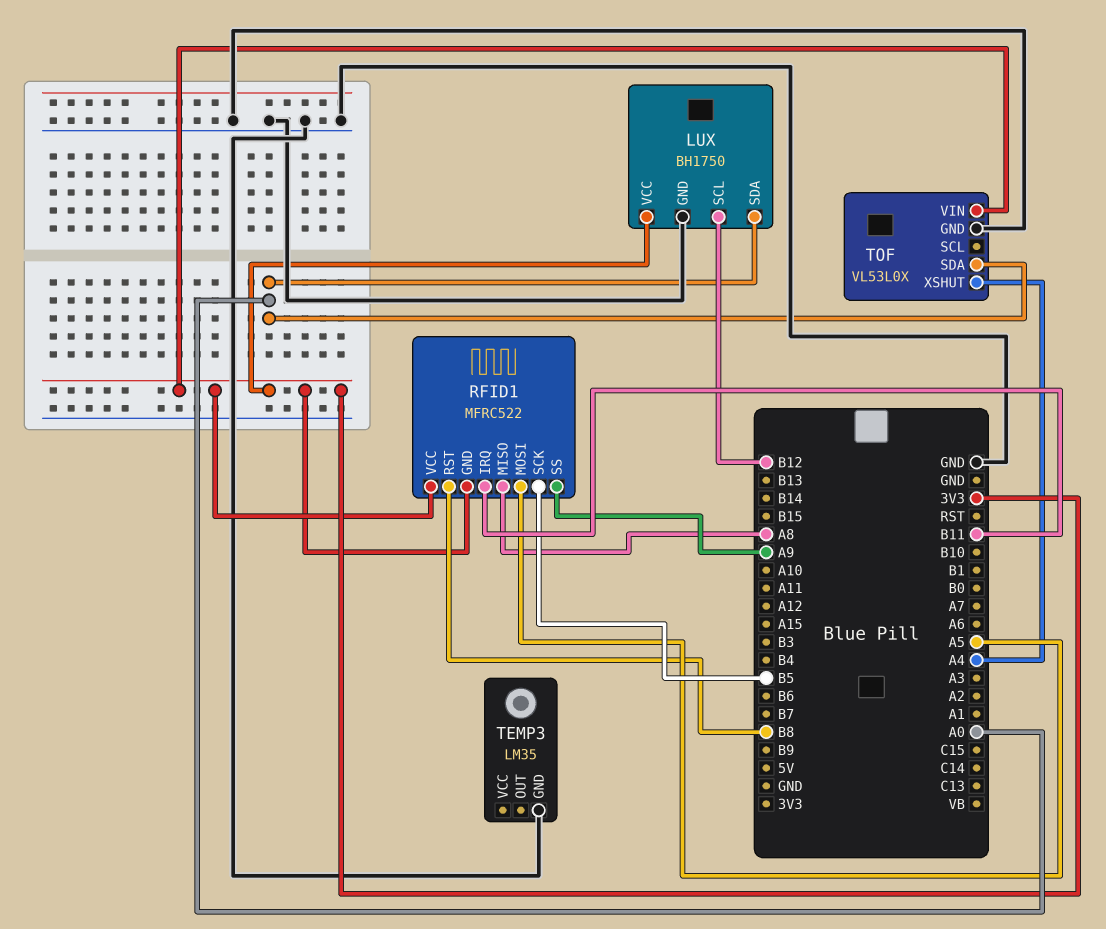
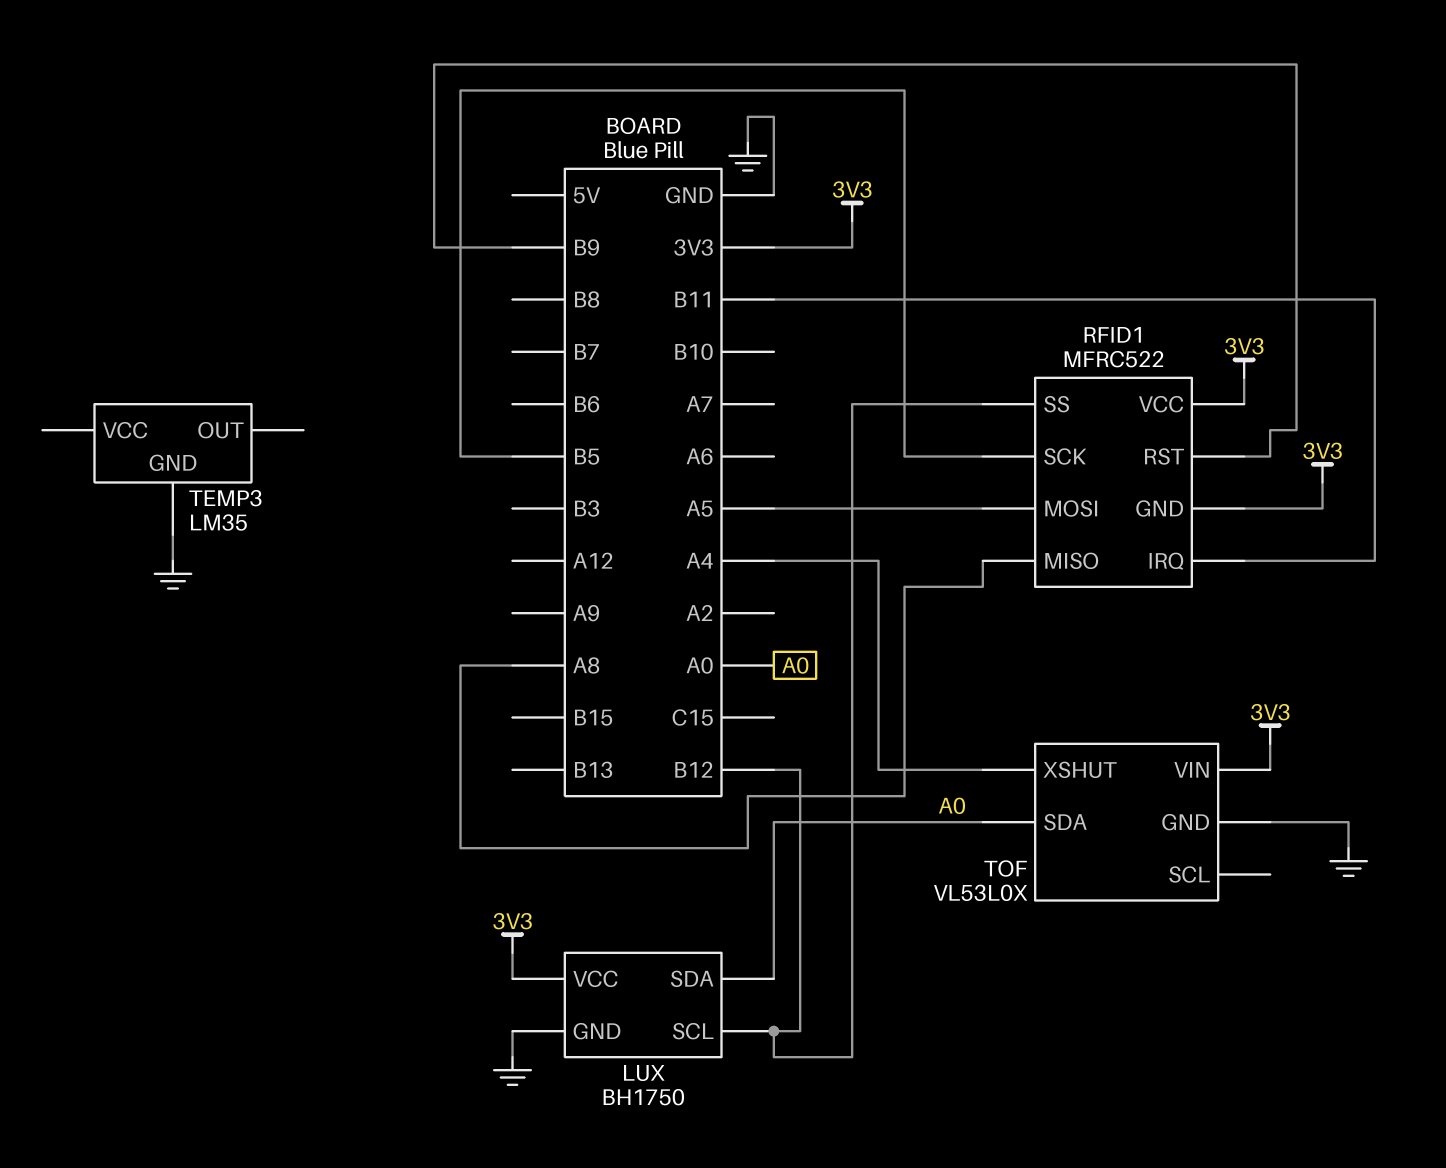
RFID1 pin RST: B8 -> B9
RFID1 pin SS: A9 -> B12

